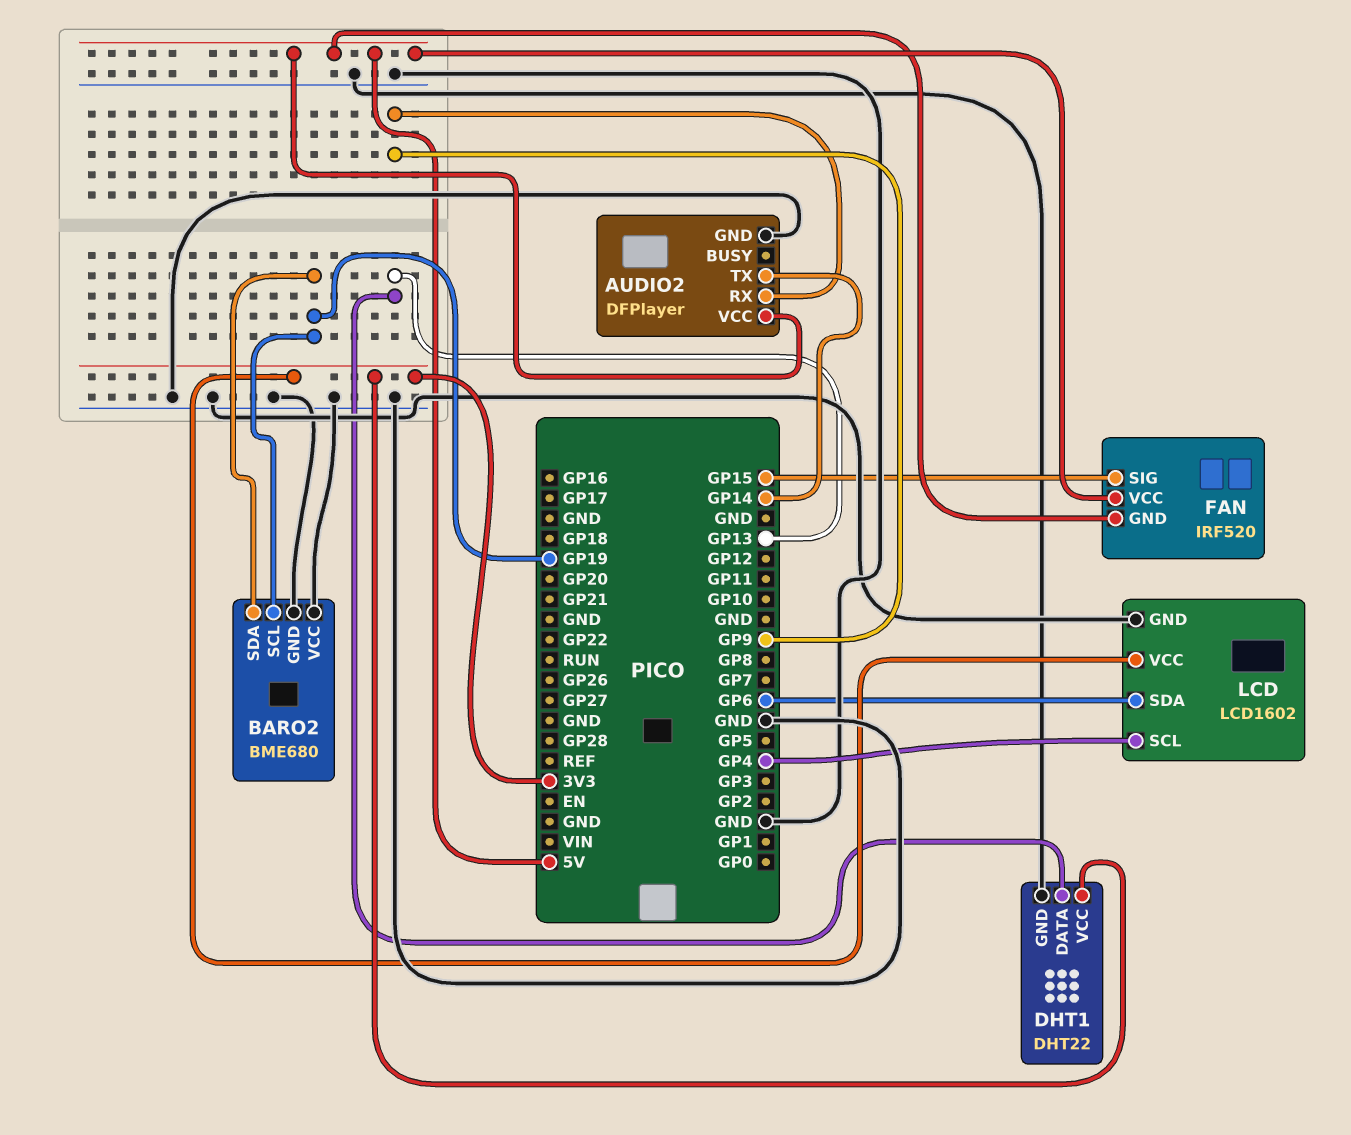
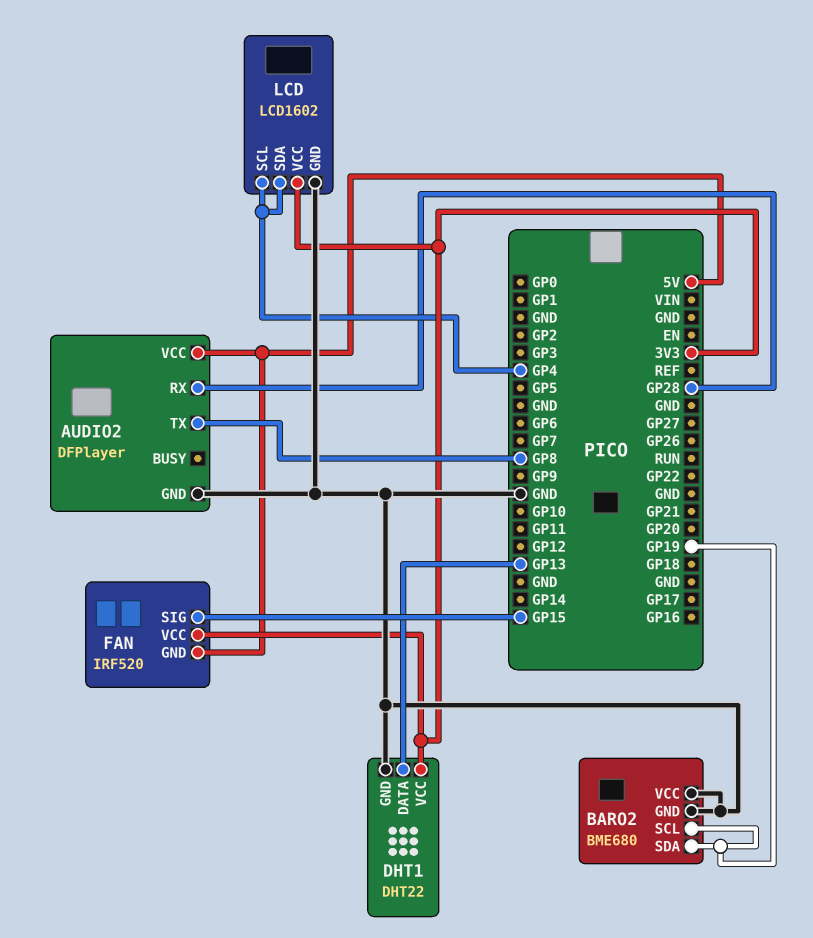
AUDIO2 pin RX: GP9 -> GP28
AUDIO2 pin TX: GP14 -> GP8
FAN pin VCC: 5V -> 3V3
LCD pin SDA: GP6 -> GP4

